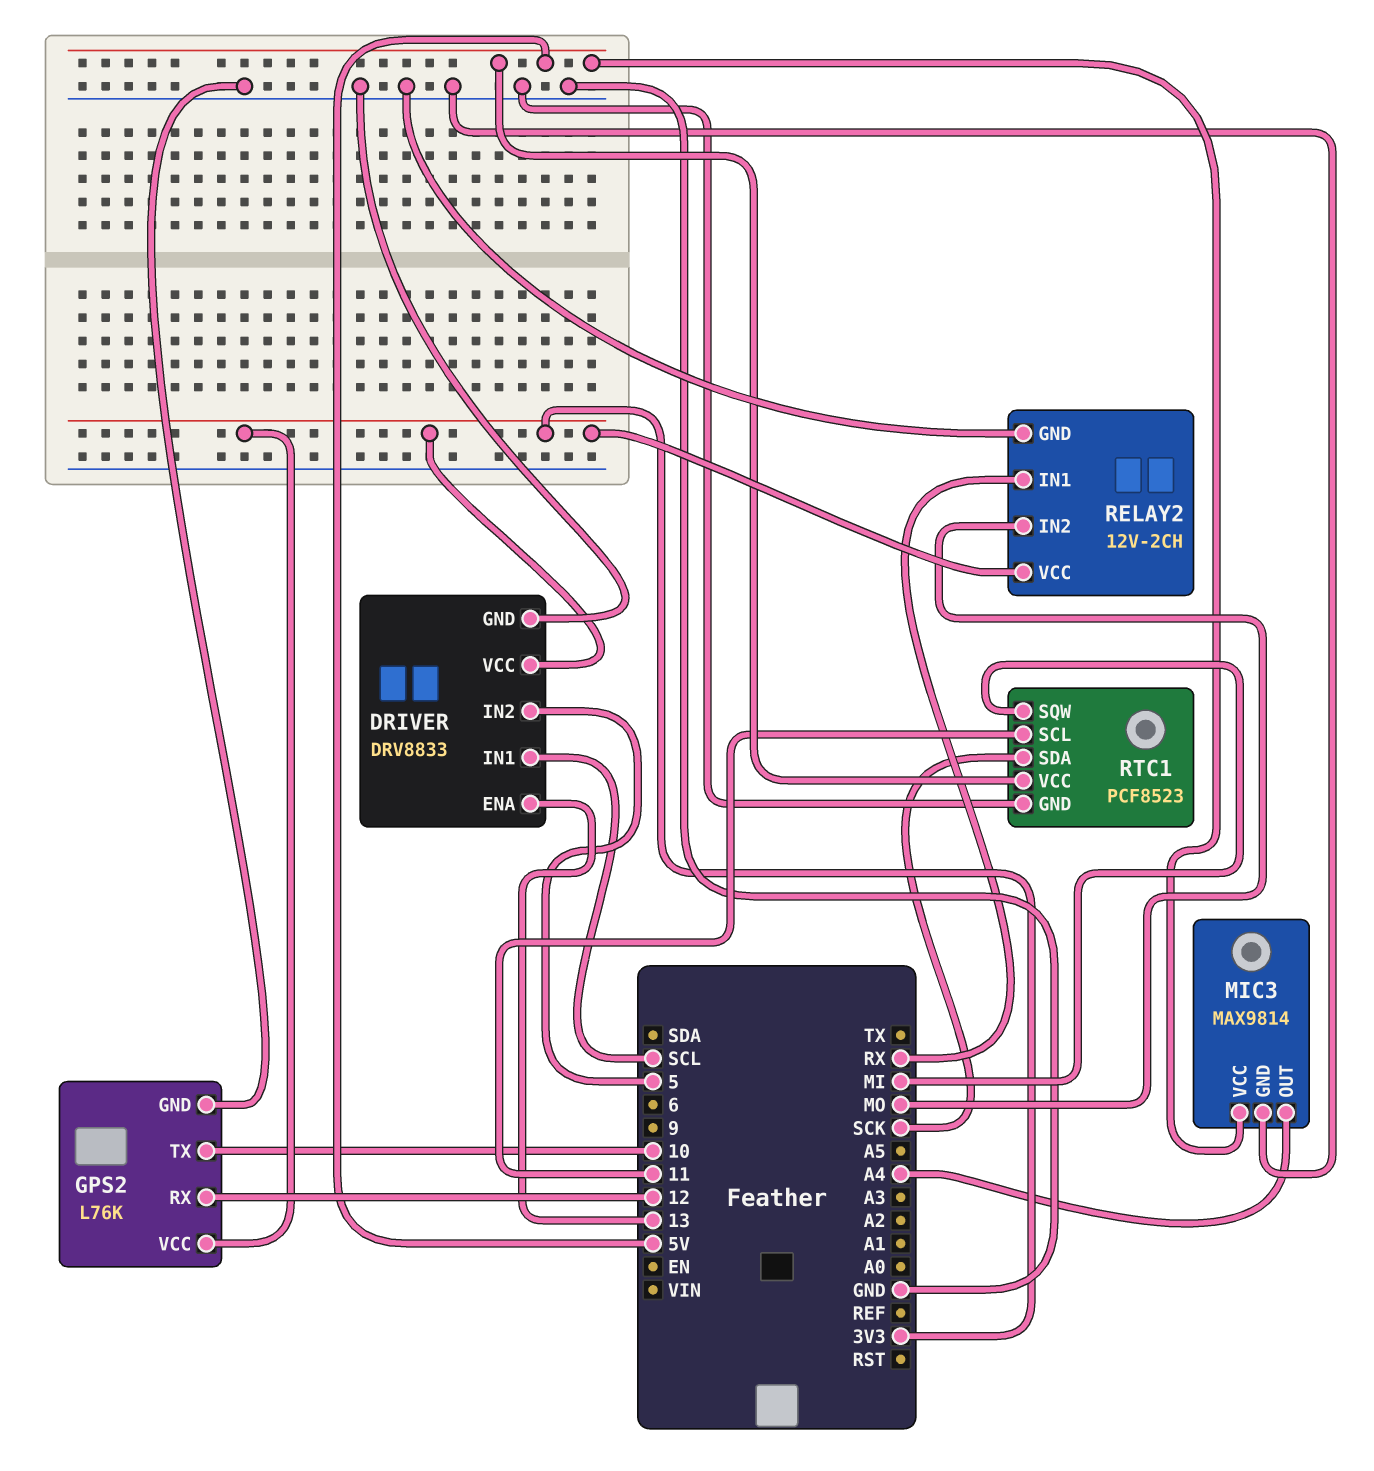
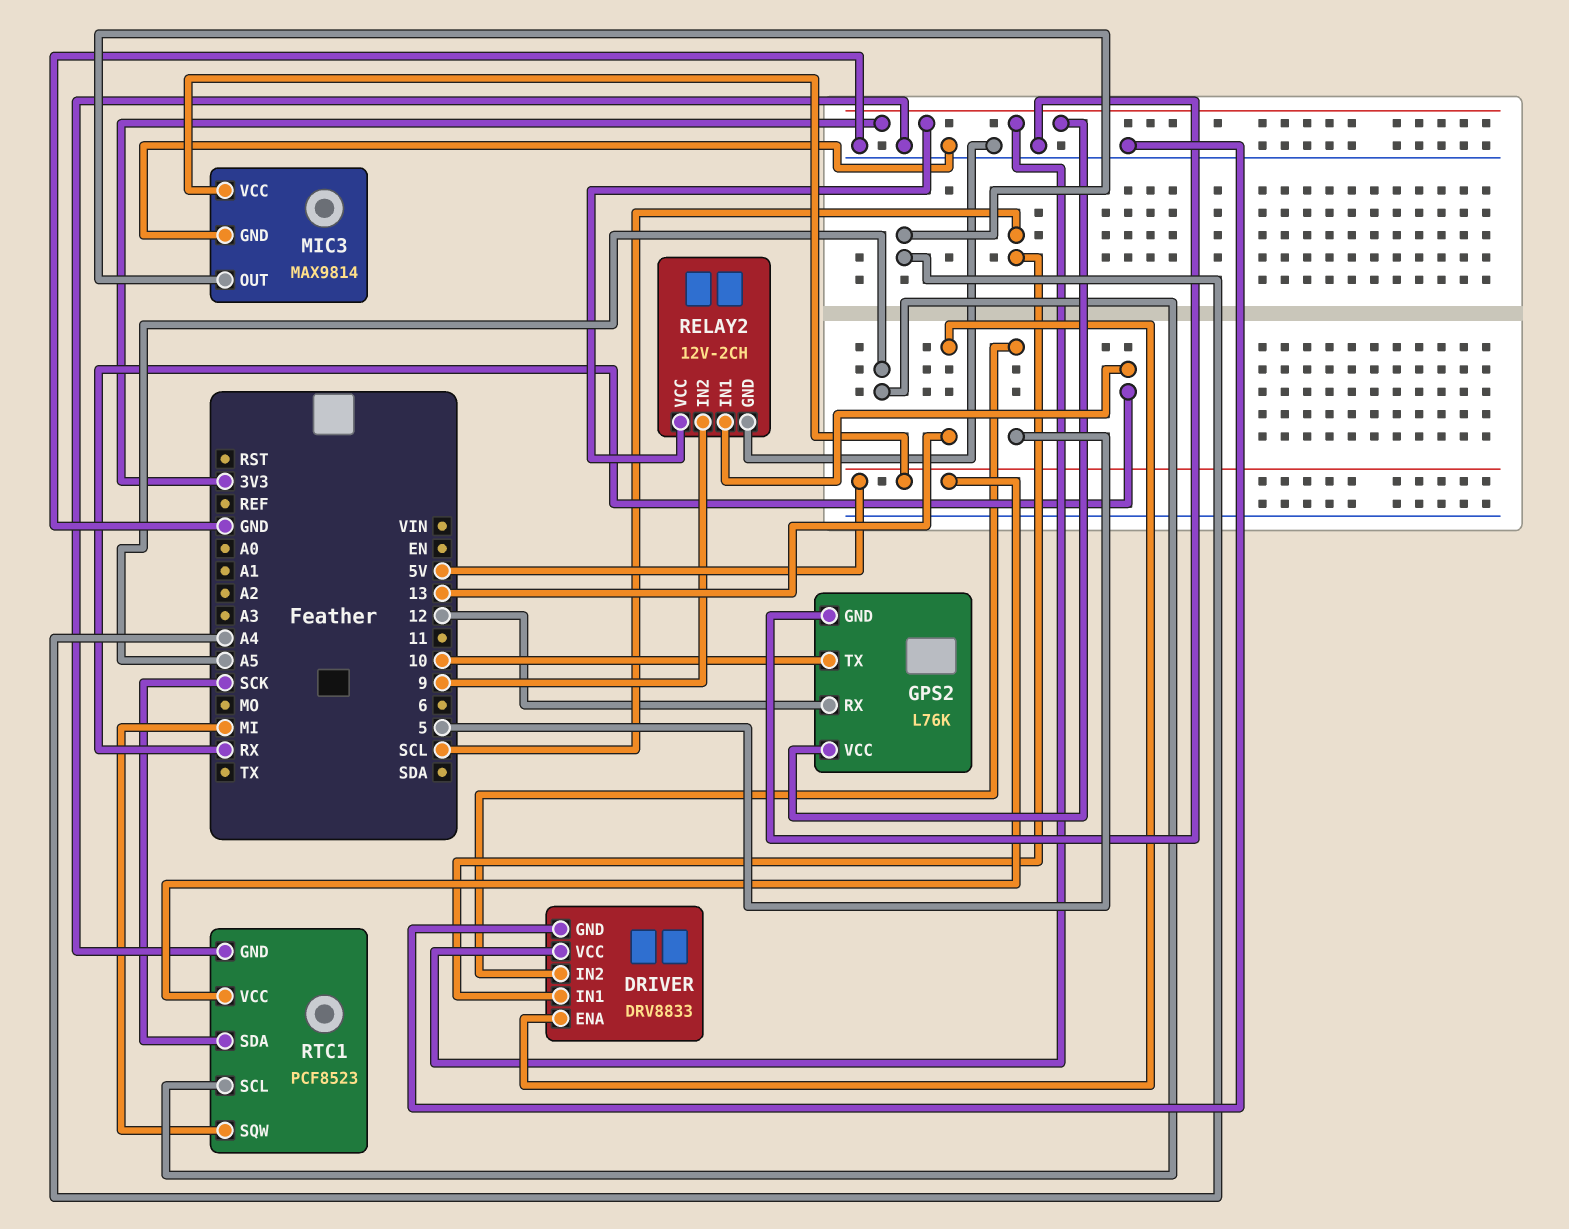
RELAY2 pin IN2: MO -> 9
RTC1 pin SCL: 11 -> A5

